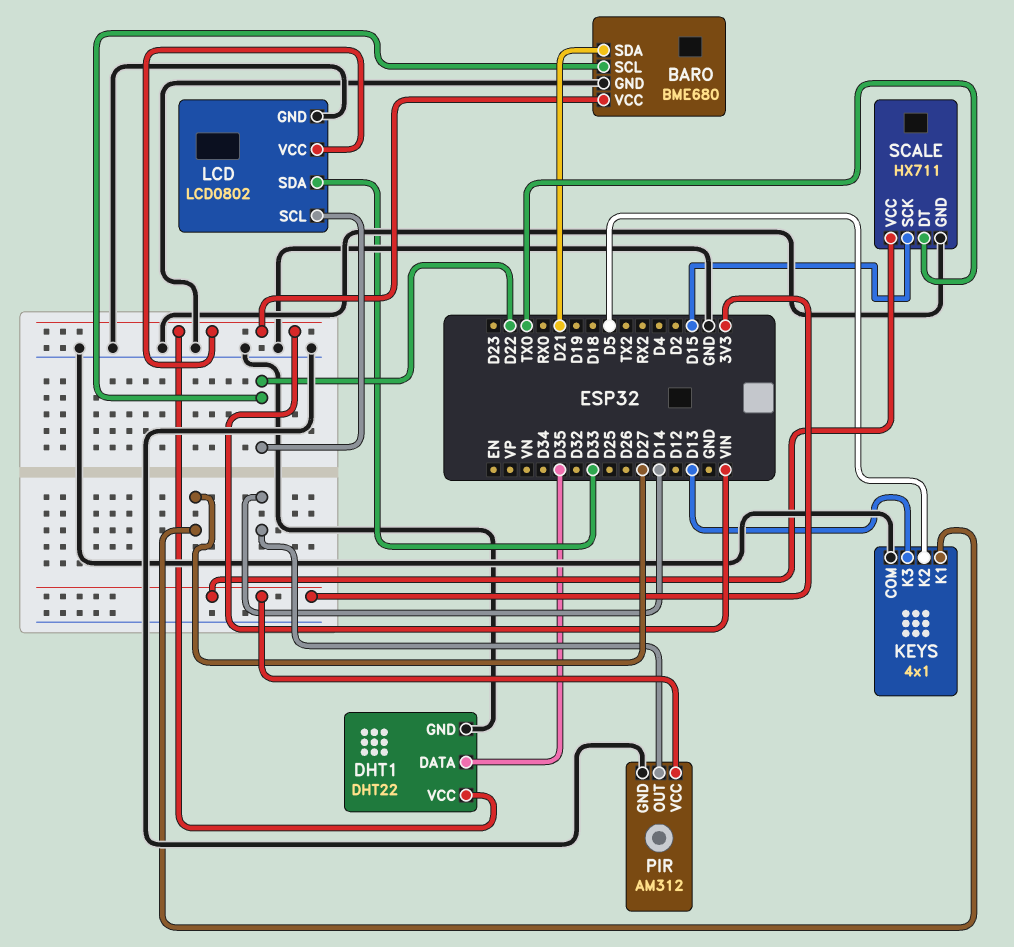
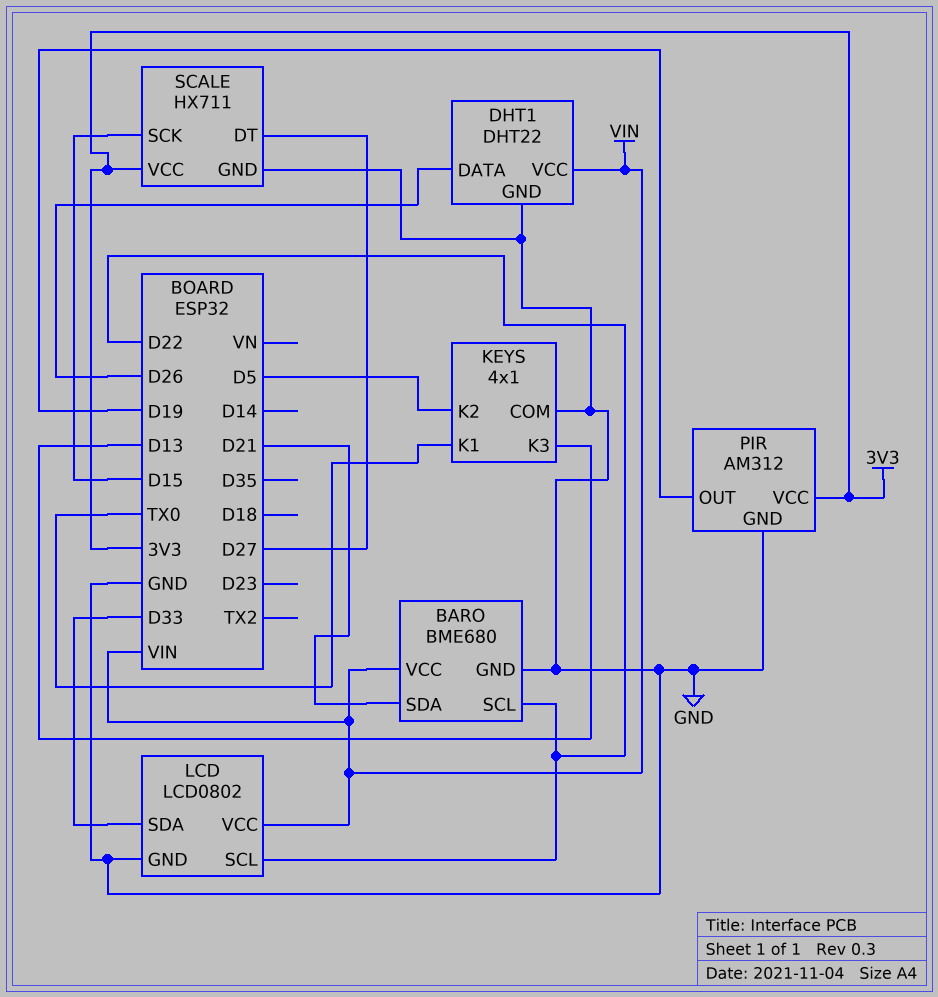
DHT1 pin DATA: D35 -> D26
KEYS pin K1: D27 -> TX0
PIR pin OUT: D14 -> D19
SCALE pin DT: TX0 -> D27

